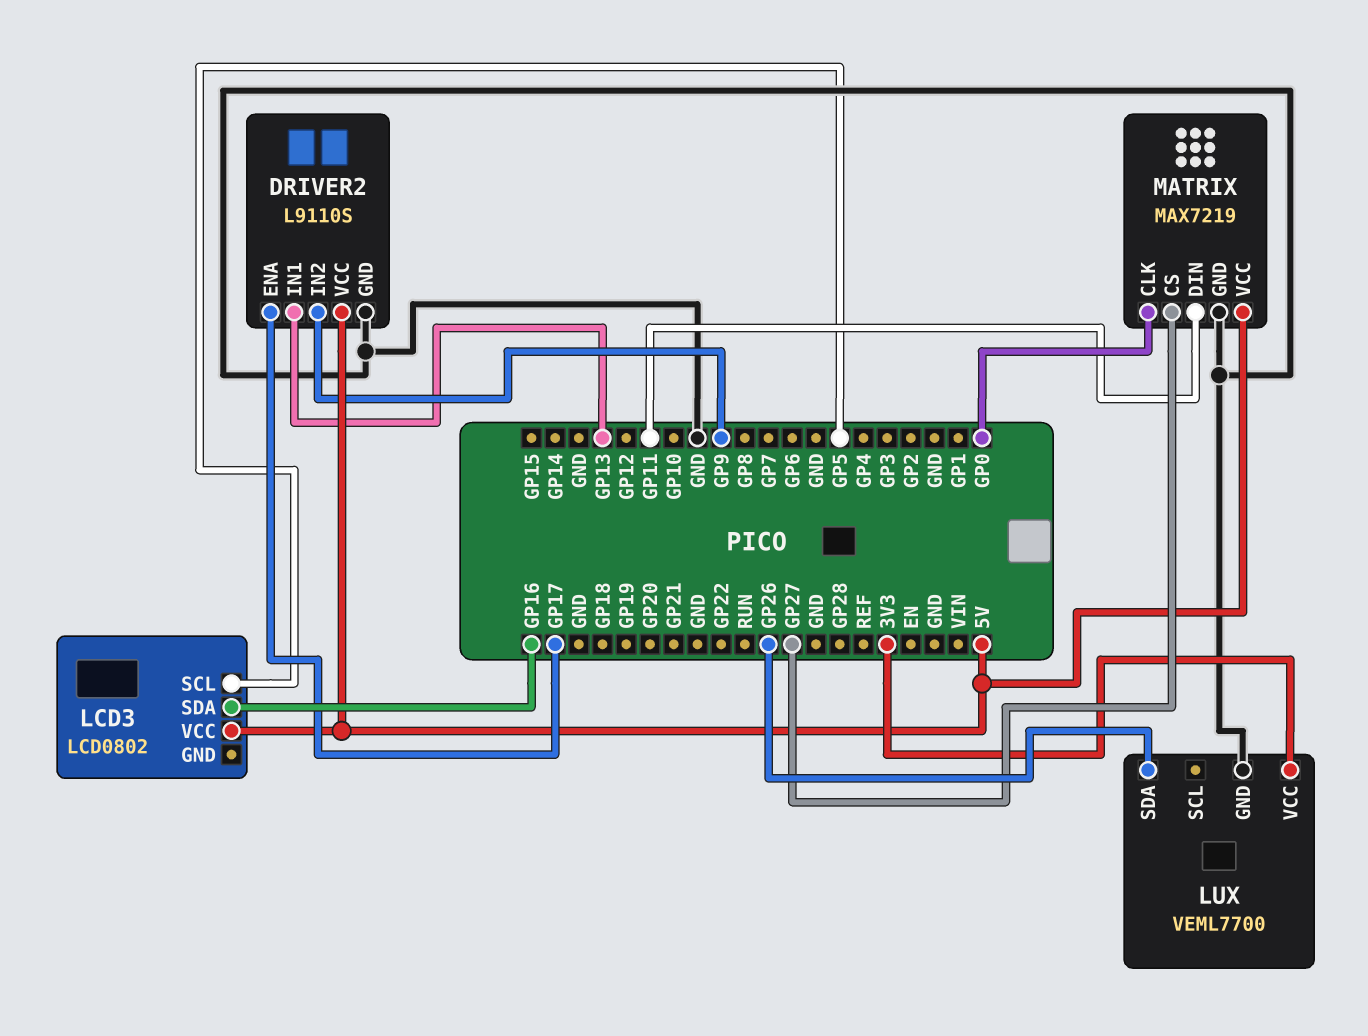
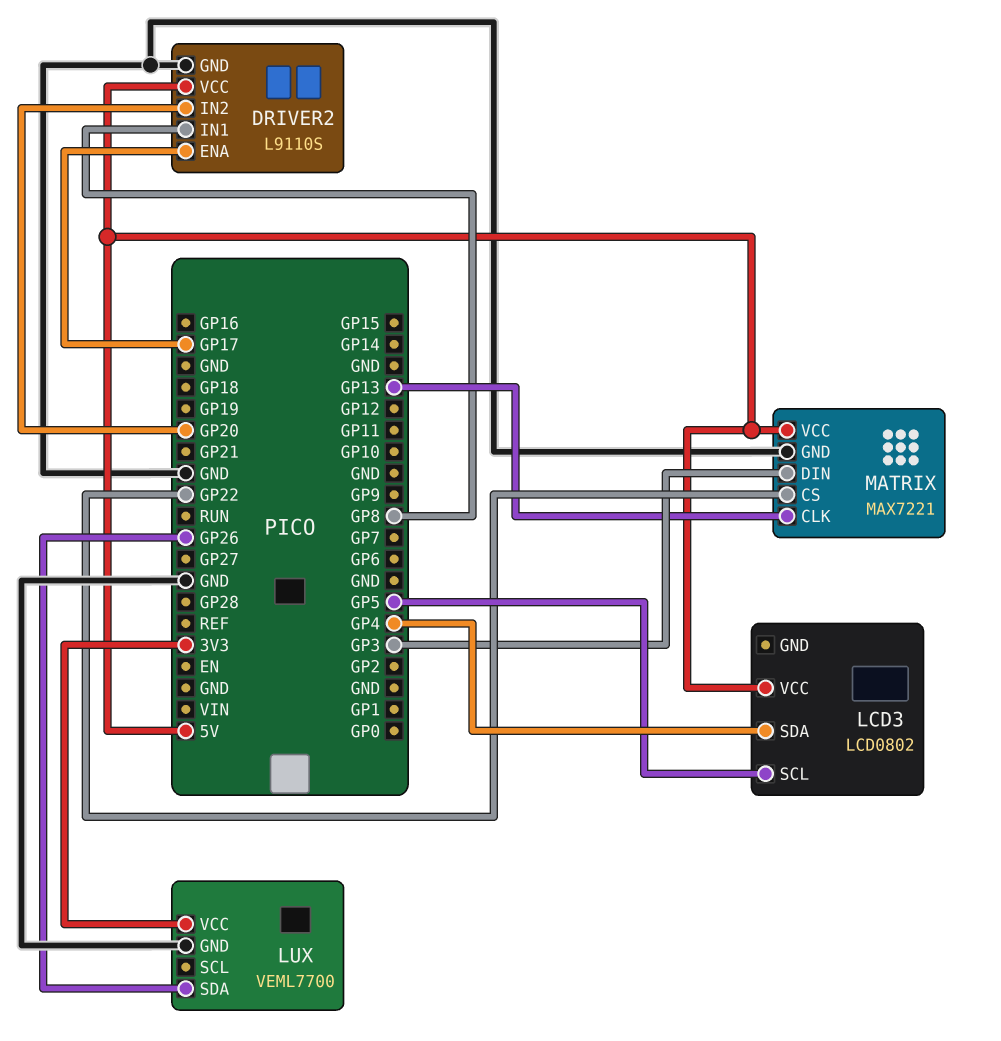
DRIVER2 pin IN1: GP13 -> GP8
DRIVER2 pin IN2: GP9 -> GP20
LCD3 pin SDA: GP16 -> GP4
MATRIX: MAX7219 -> MAX7221
MATRIX pin CLK: GP0 -> GP13
MATRIX pin CS: GP27 -> GP22
MATRIX pin DIN: GP11 -> GP3

